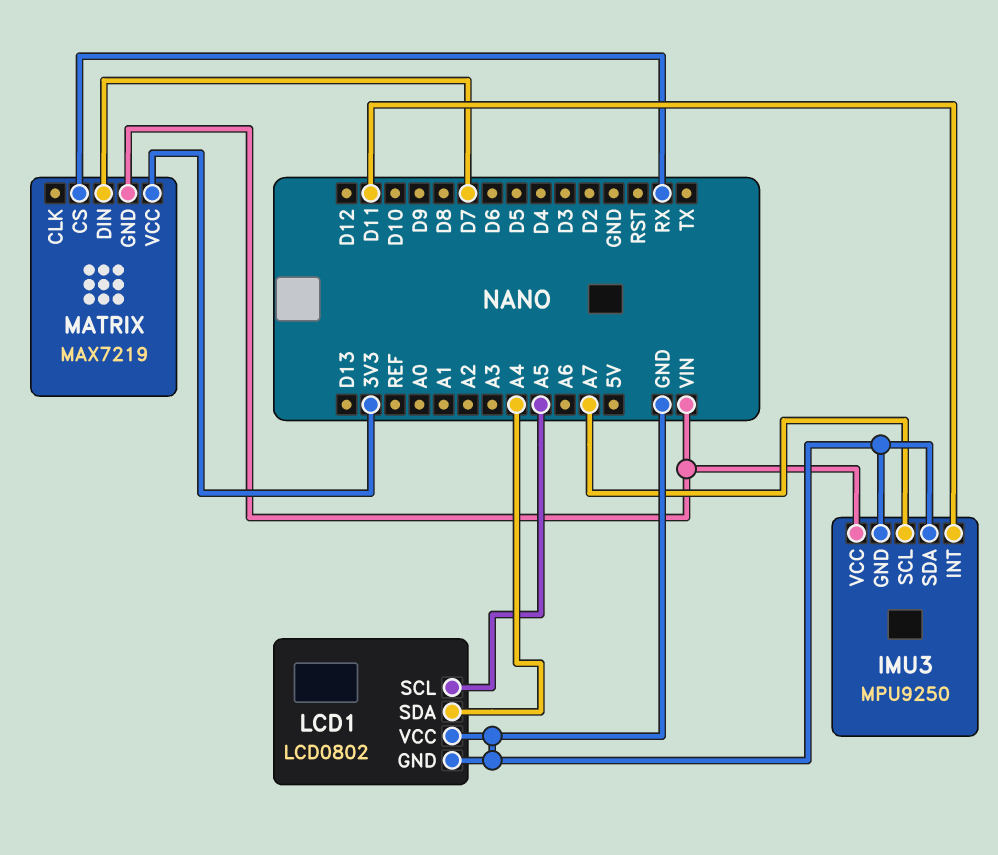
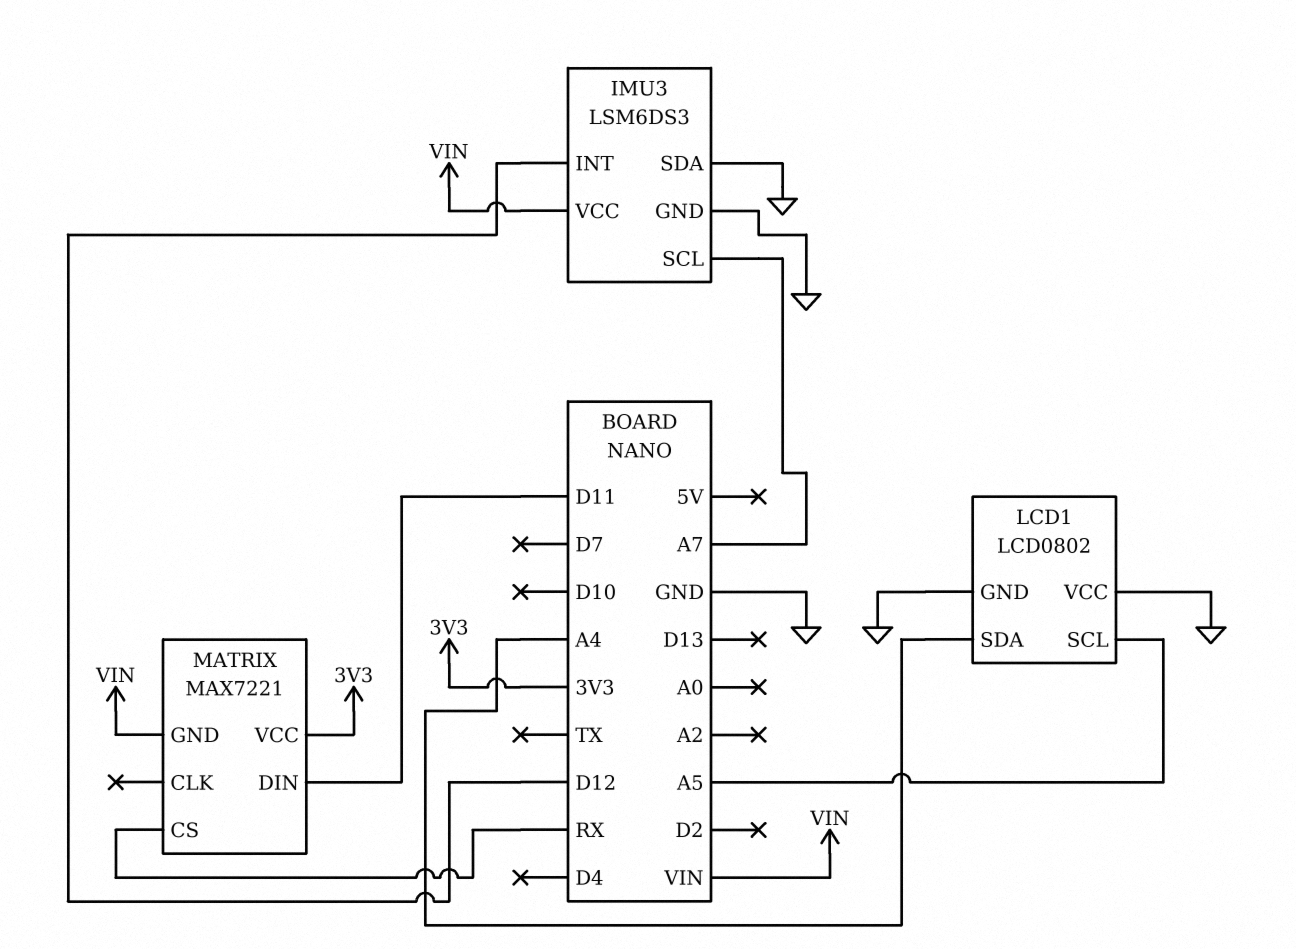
IMU3: MPU9250 -> LSM6DS3
IMU3 pin INT: D11 -> D12
MATRIX: MAX7219 -> MAX7221
MATRIX pin DIN: D7 -> D11

